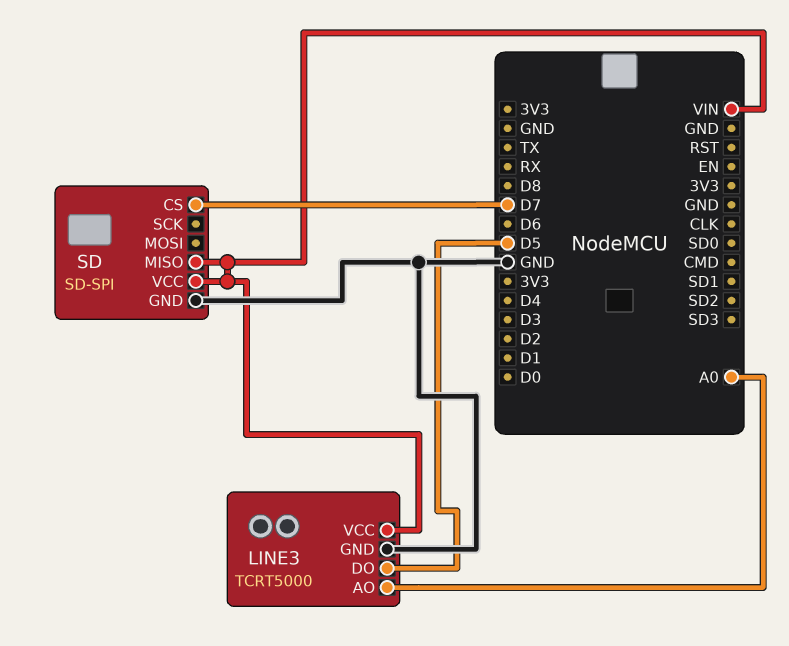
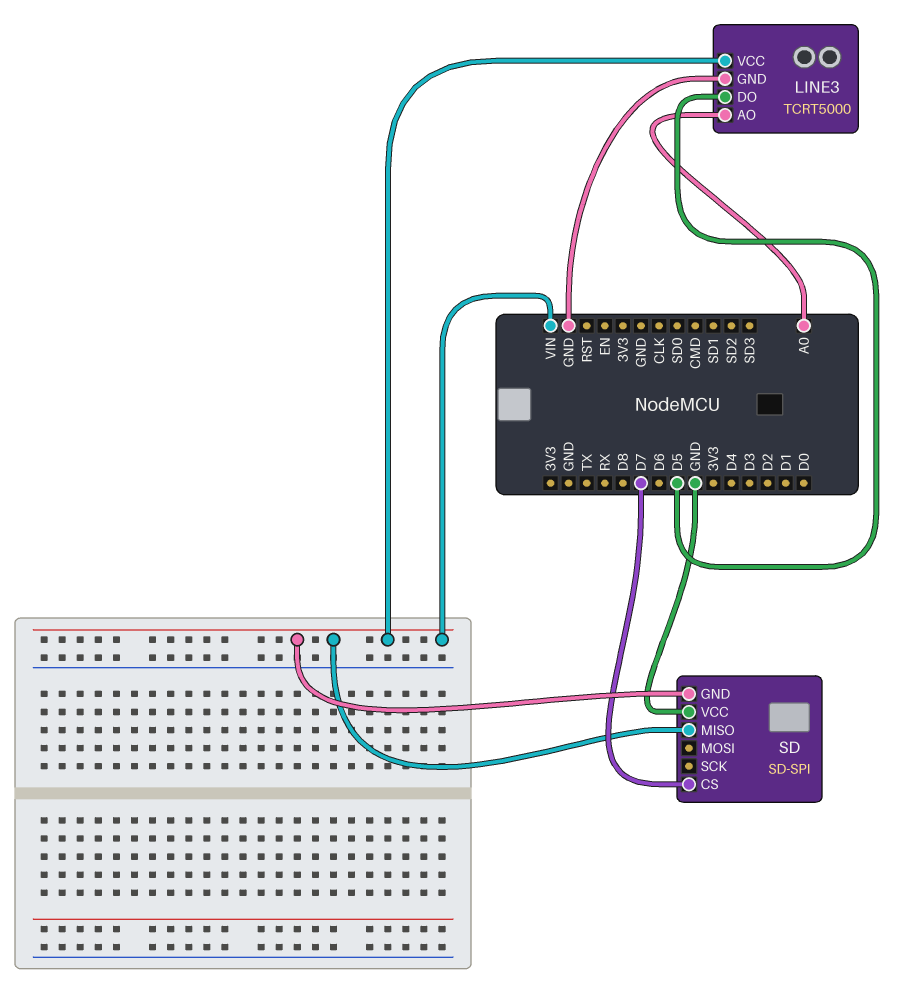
SD pin GND: GND -> VIN
SD pin VCC: VIN -> GND

